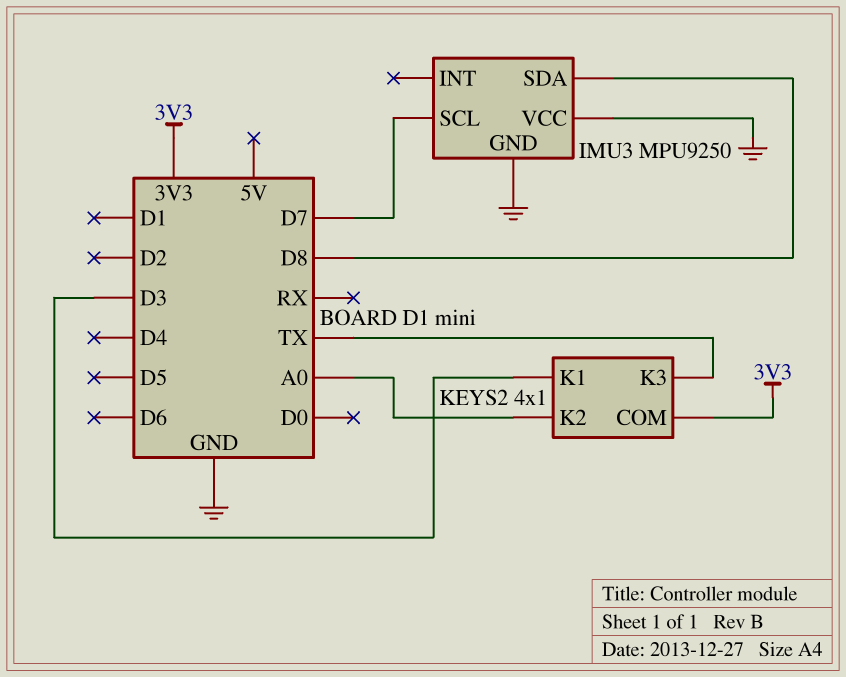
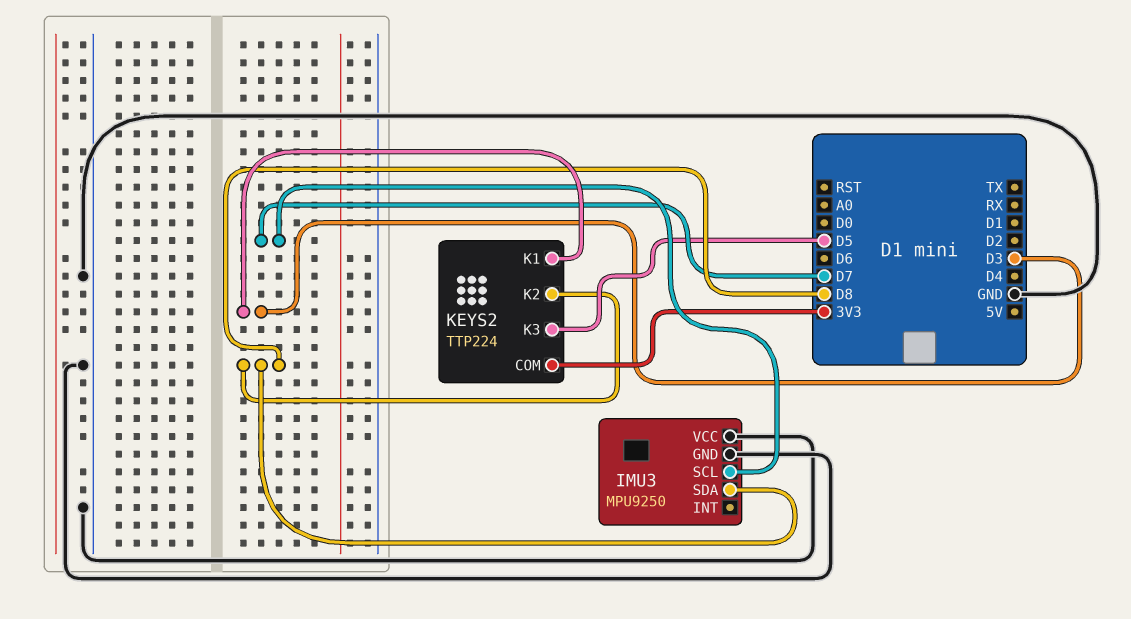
KEYS2: 4x1 -> TTP224
KEYS2 pin K2: A0 -> D8
KEYS2 pin K3: TX -> D5

